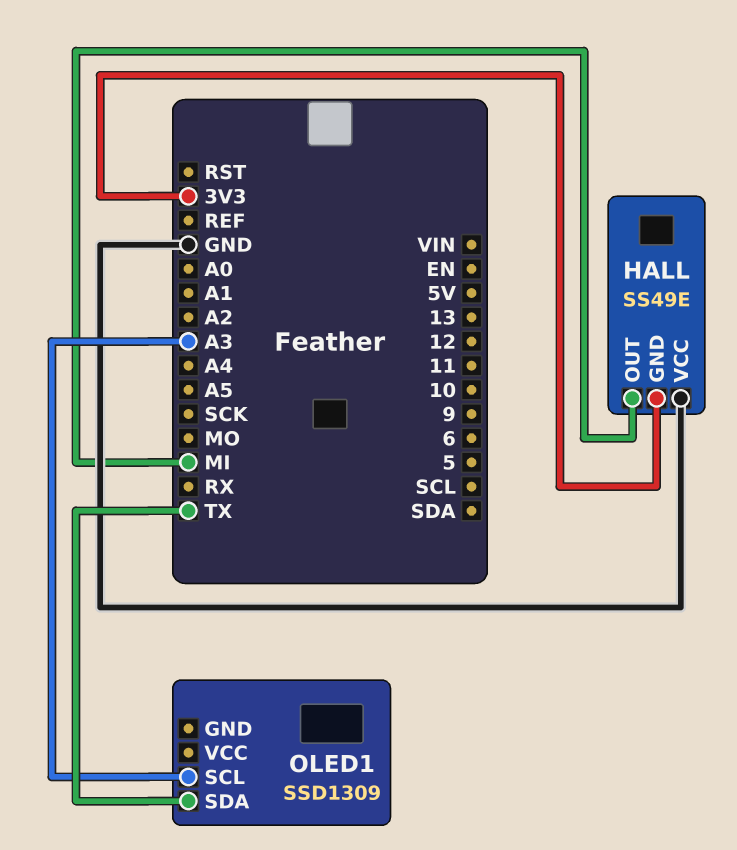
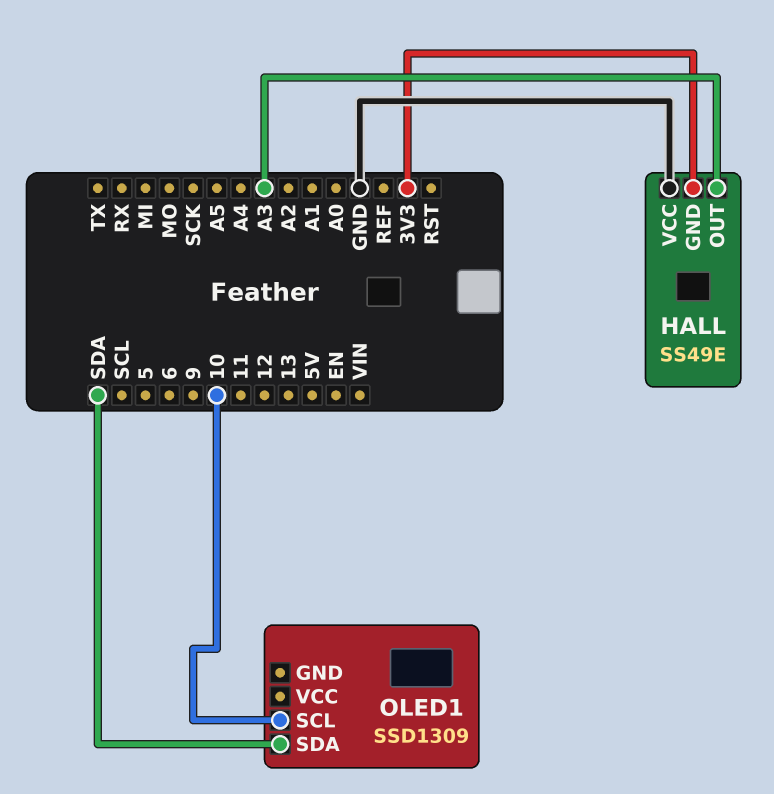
HALL pin OUT: MI -> A3
OLED1 pin SCL: A3 -> 10
OLED1 pin SDA: TX -> SDA

